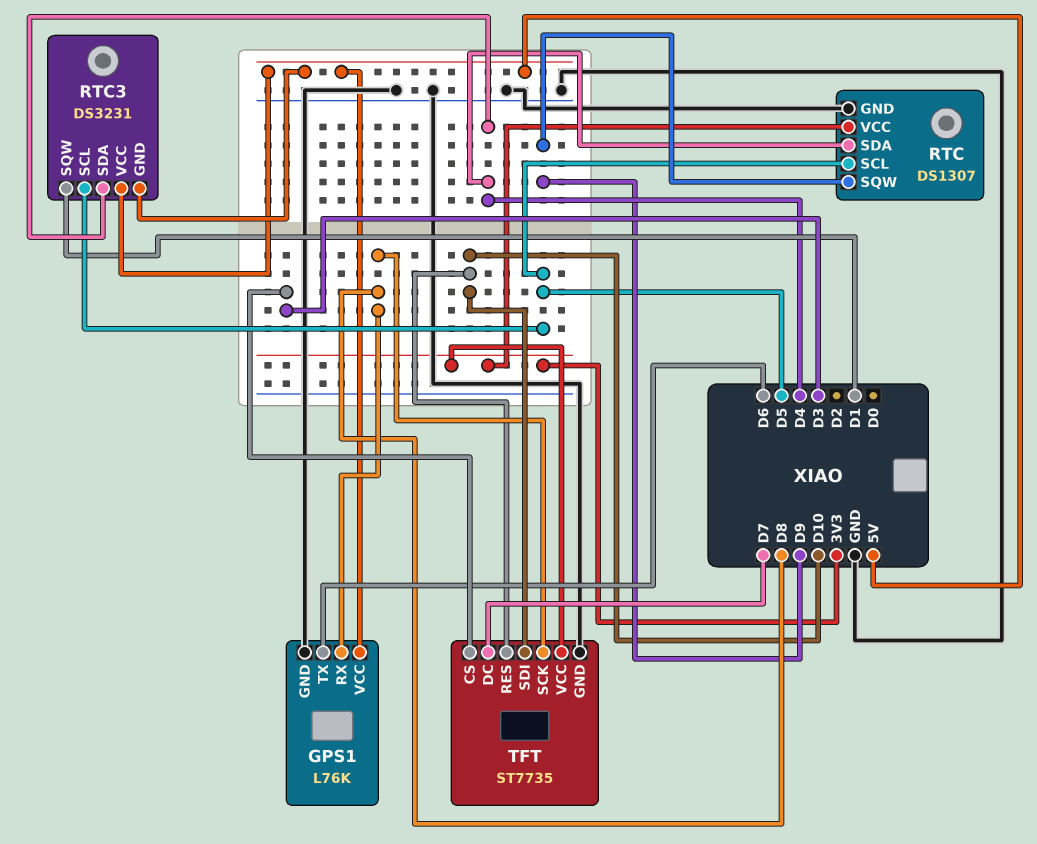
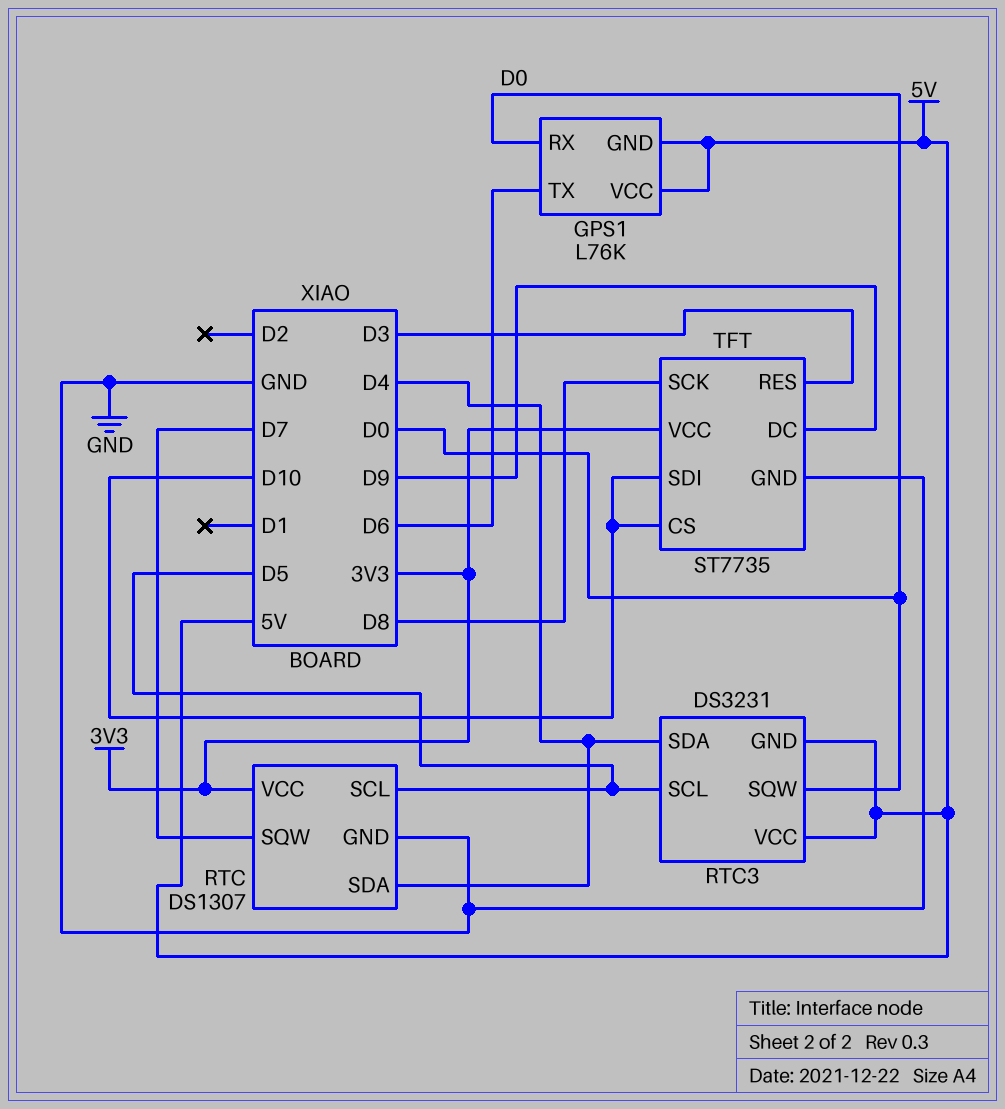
GPS1 pin GND: GND -> 5V
GPS1 pin RX: D8 -> D0
RTC pin SQW: D9 -> D7
RTC3 pin SQW: D1 -> D0
TFT pin CS: D3 -> D10
TFT pin DC: D7 -> D9
TFT pin RES: D10 -> D3

